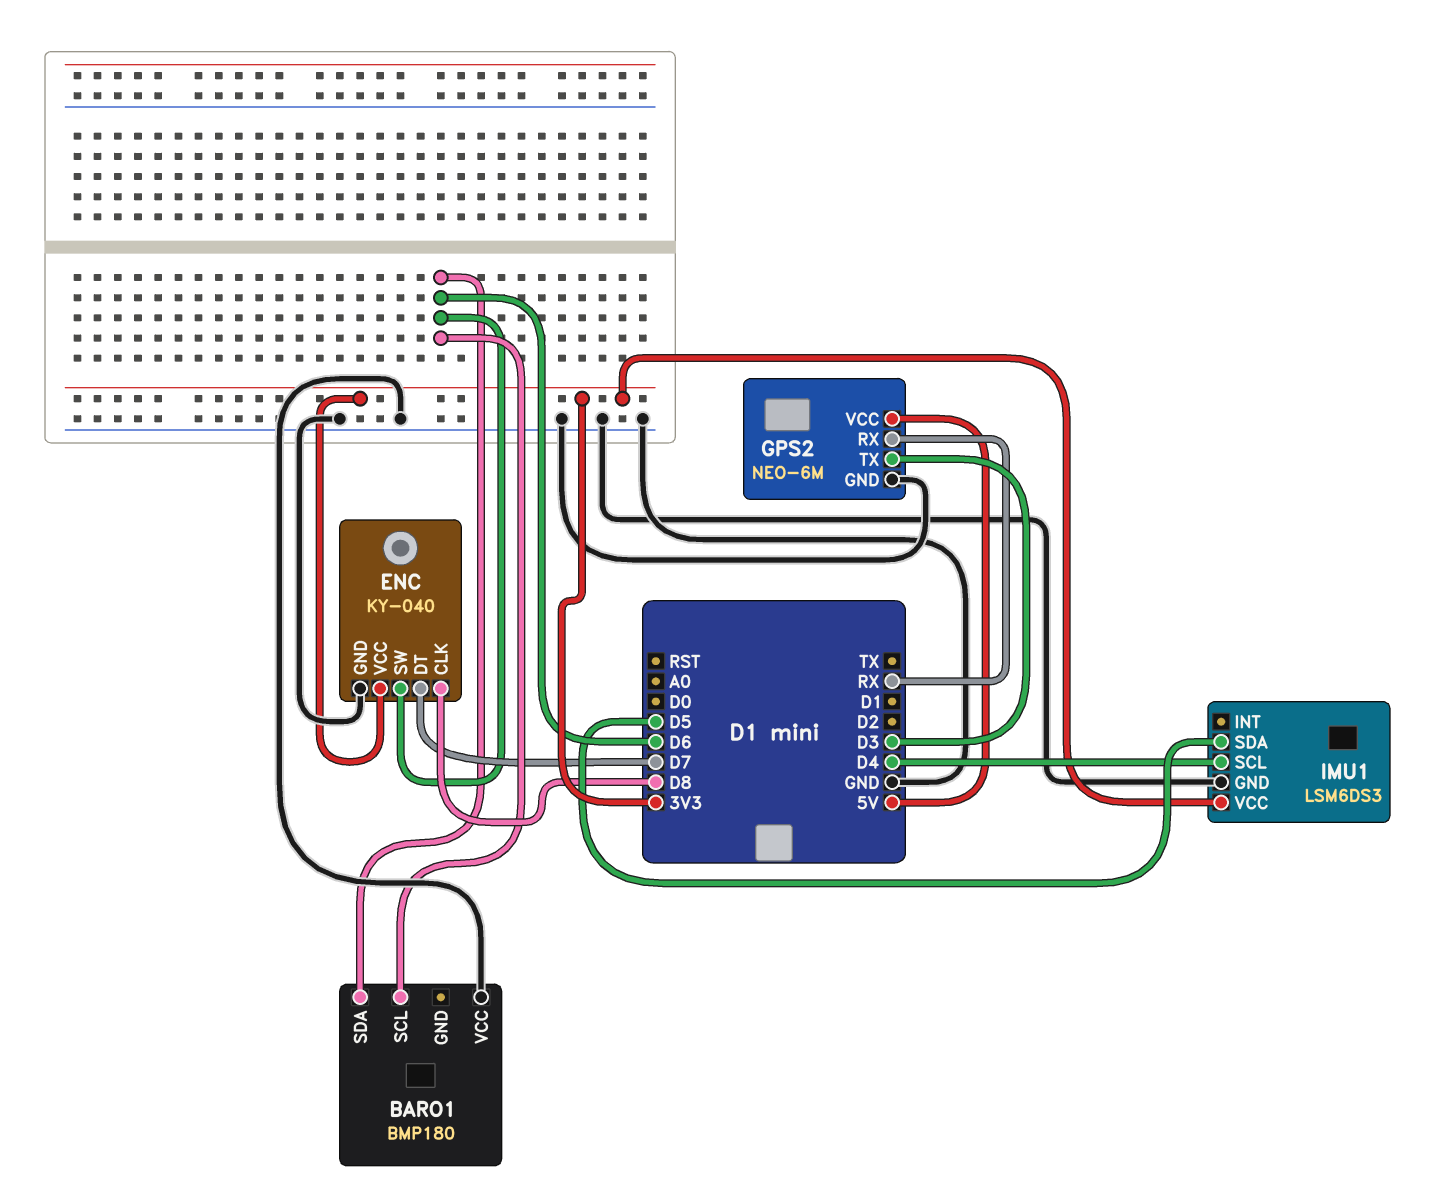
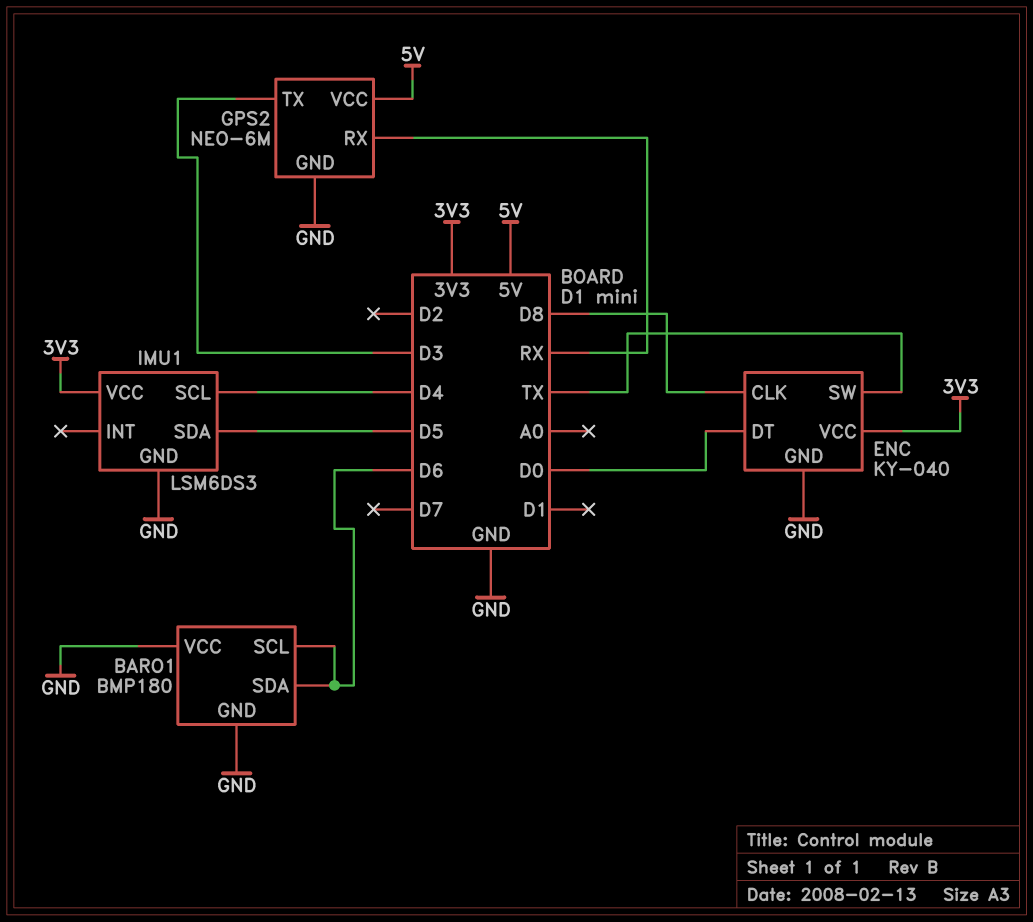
BARO1 pin GND: none -> GND
ENC pin DT: D7 -> D0
ENC pin SW: D6 -> TX

